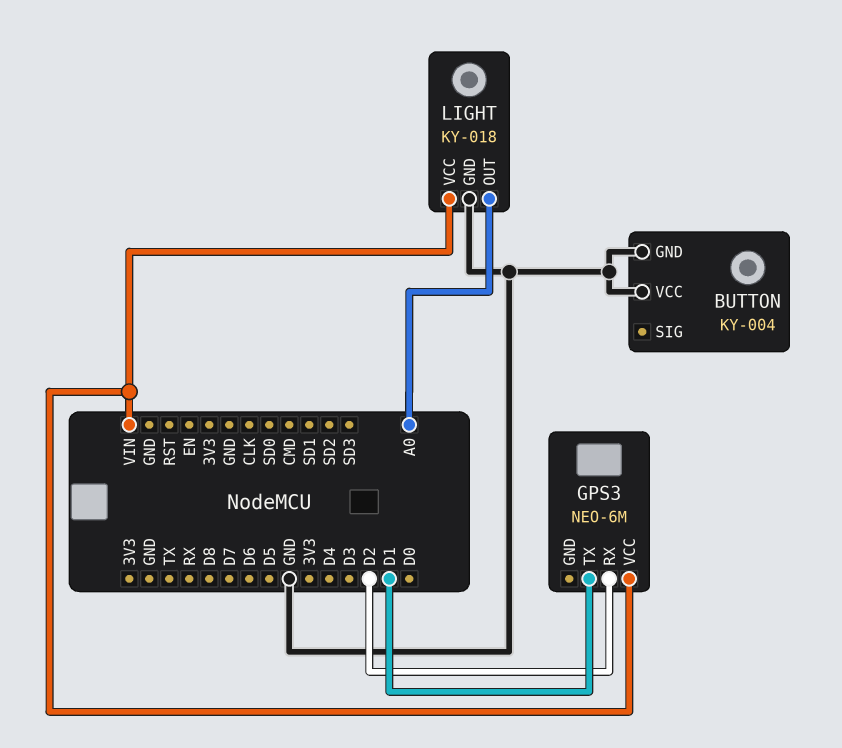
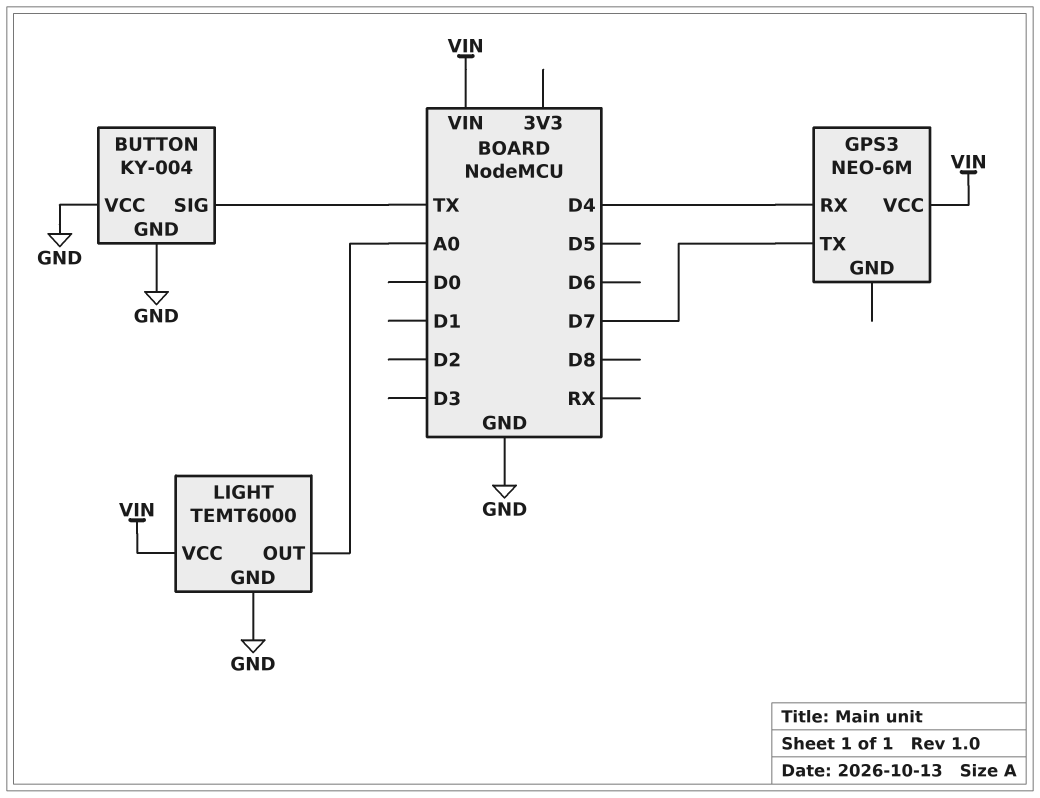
BUTTON pin SIG: none -> TX
GPS3 pin RX: D2 -> D4
GPS3 pin TX: D1 -> D7
LIGHT: KY-018 -> TEMT6000

